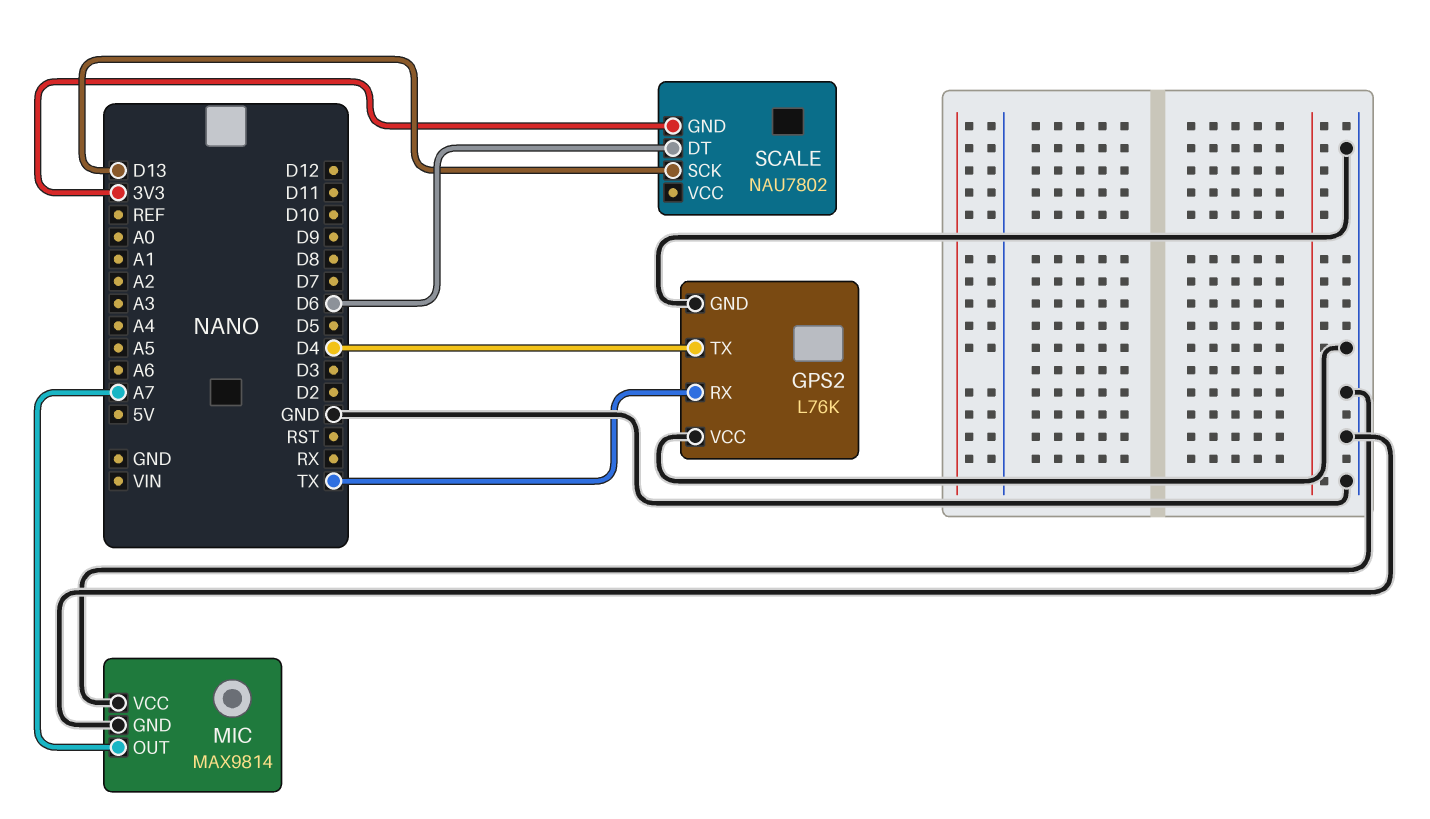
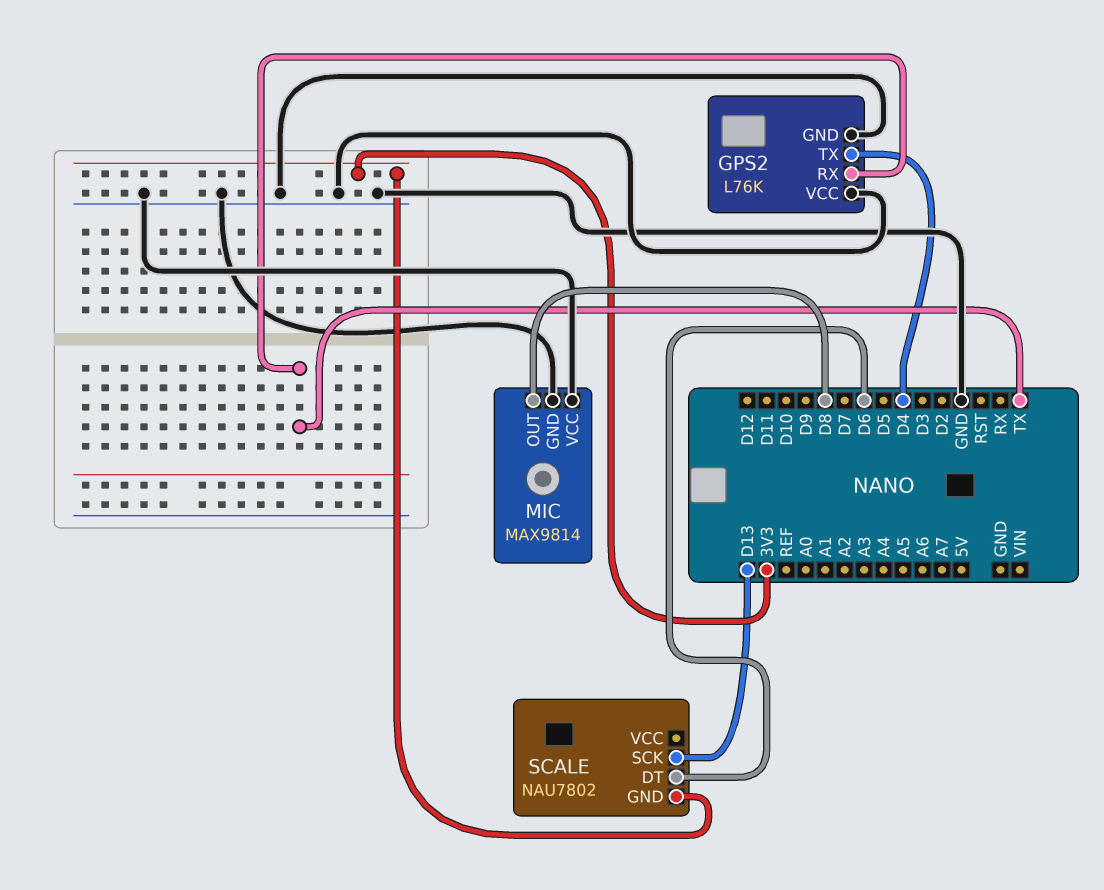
MIC pin OUT: A7 -> D8

